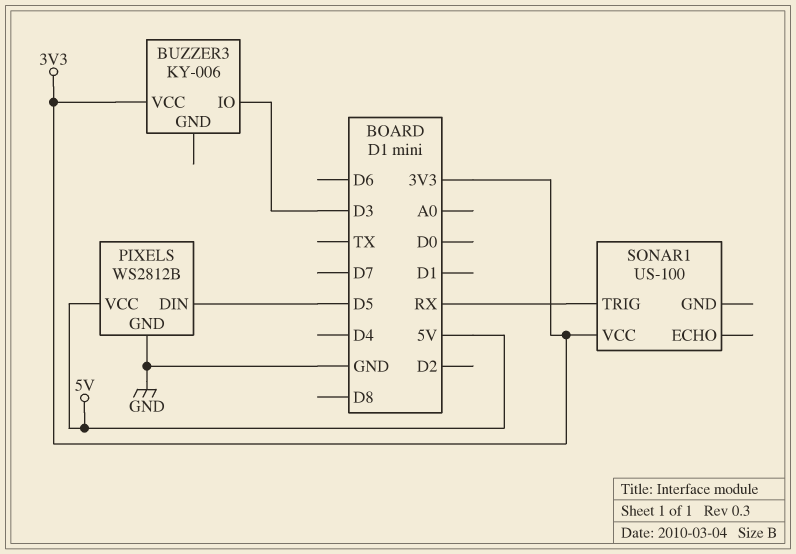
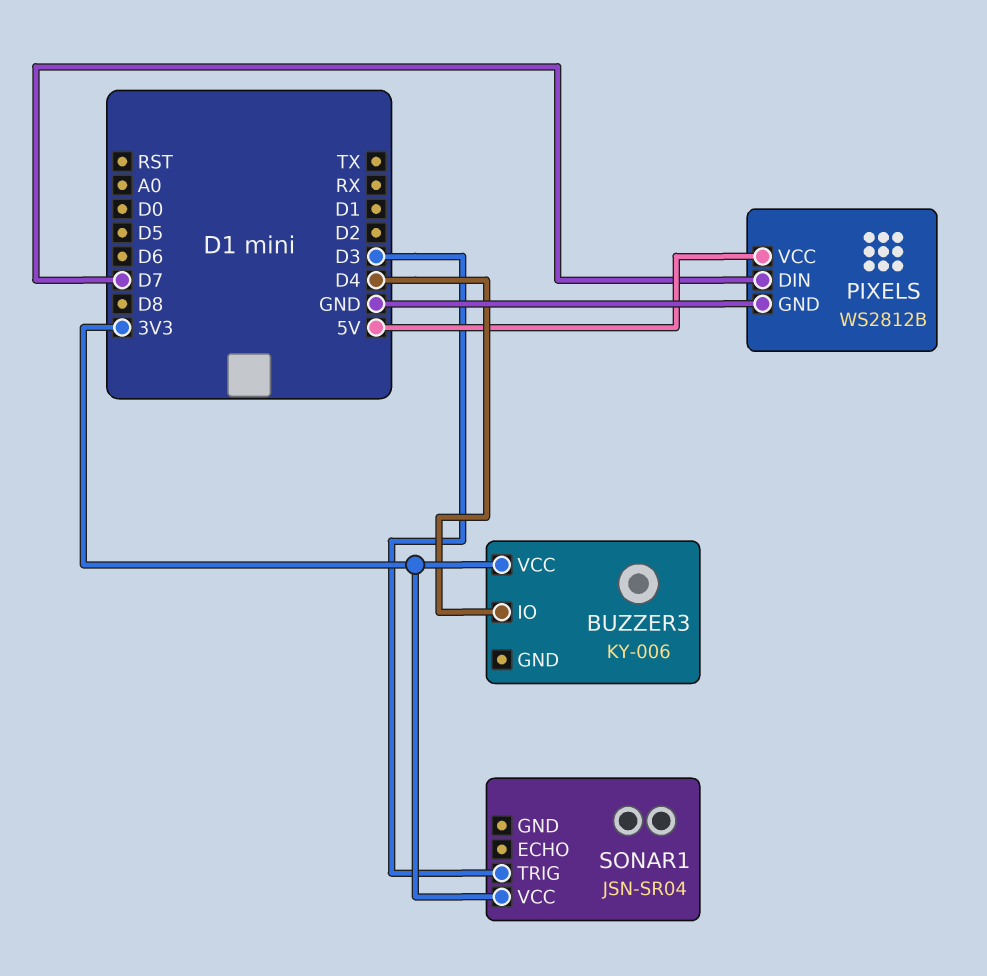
BUZZER3 pin IO: D3 -> D4
PIXELS pin DIN: D5 -> D7
SONAR1: US-100 -> JSN-SR04
SONAR1 pin TRIG: RX -> D3

